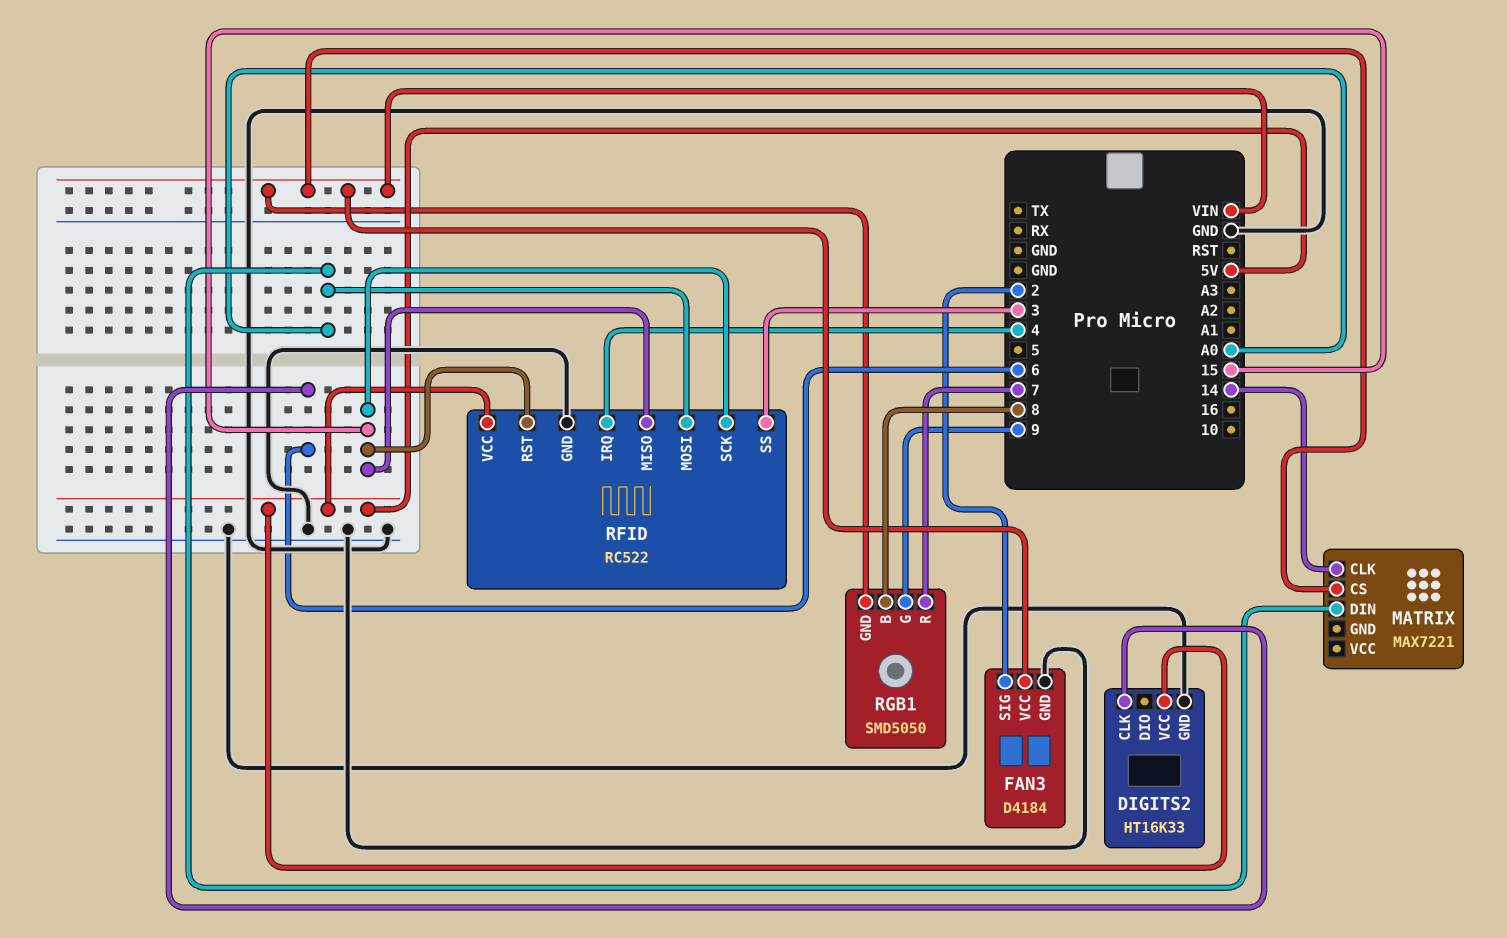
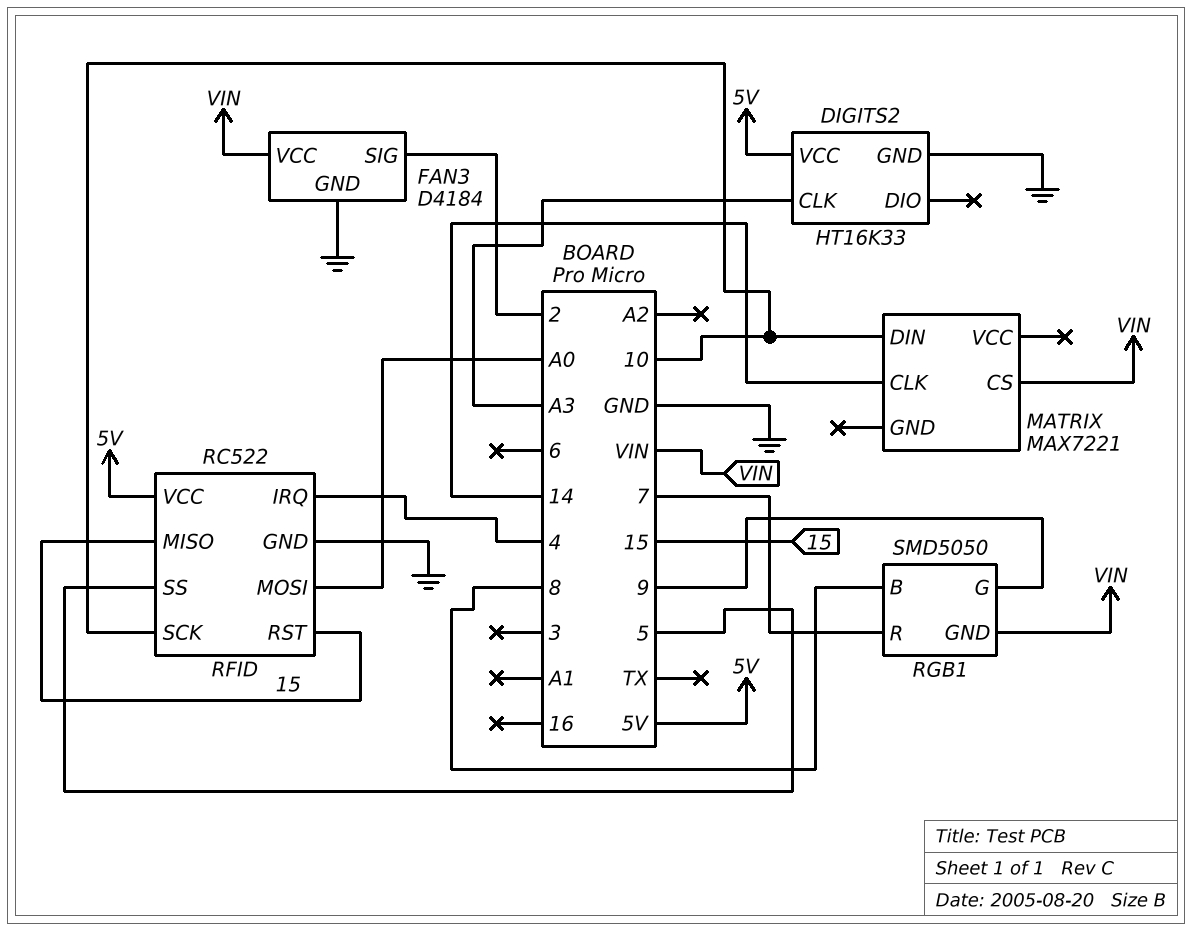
DIGITS2 pin CLK: 6 -> A3
MATRIX pin DIN: A0 -> 10
RFID pin SCK: 15 -> 10
RFID pin SS: 3 -> 5

